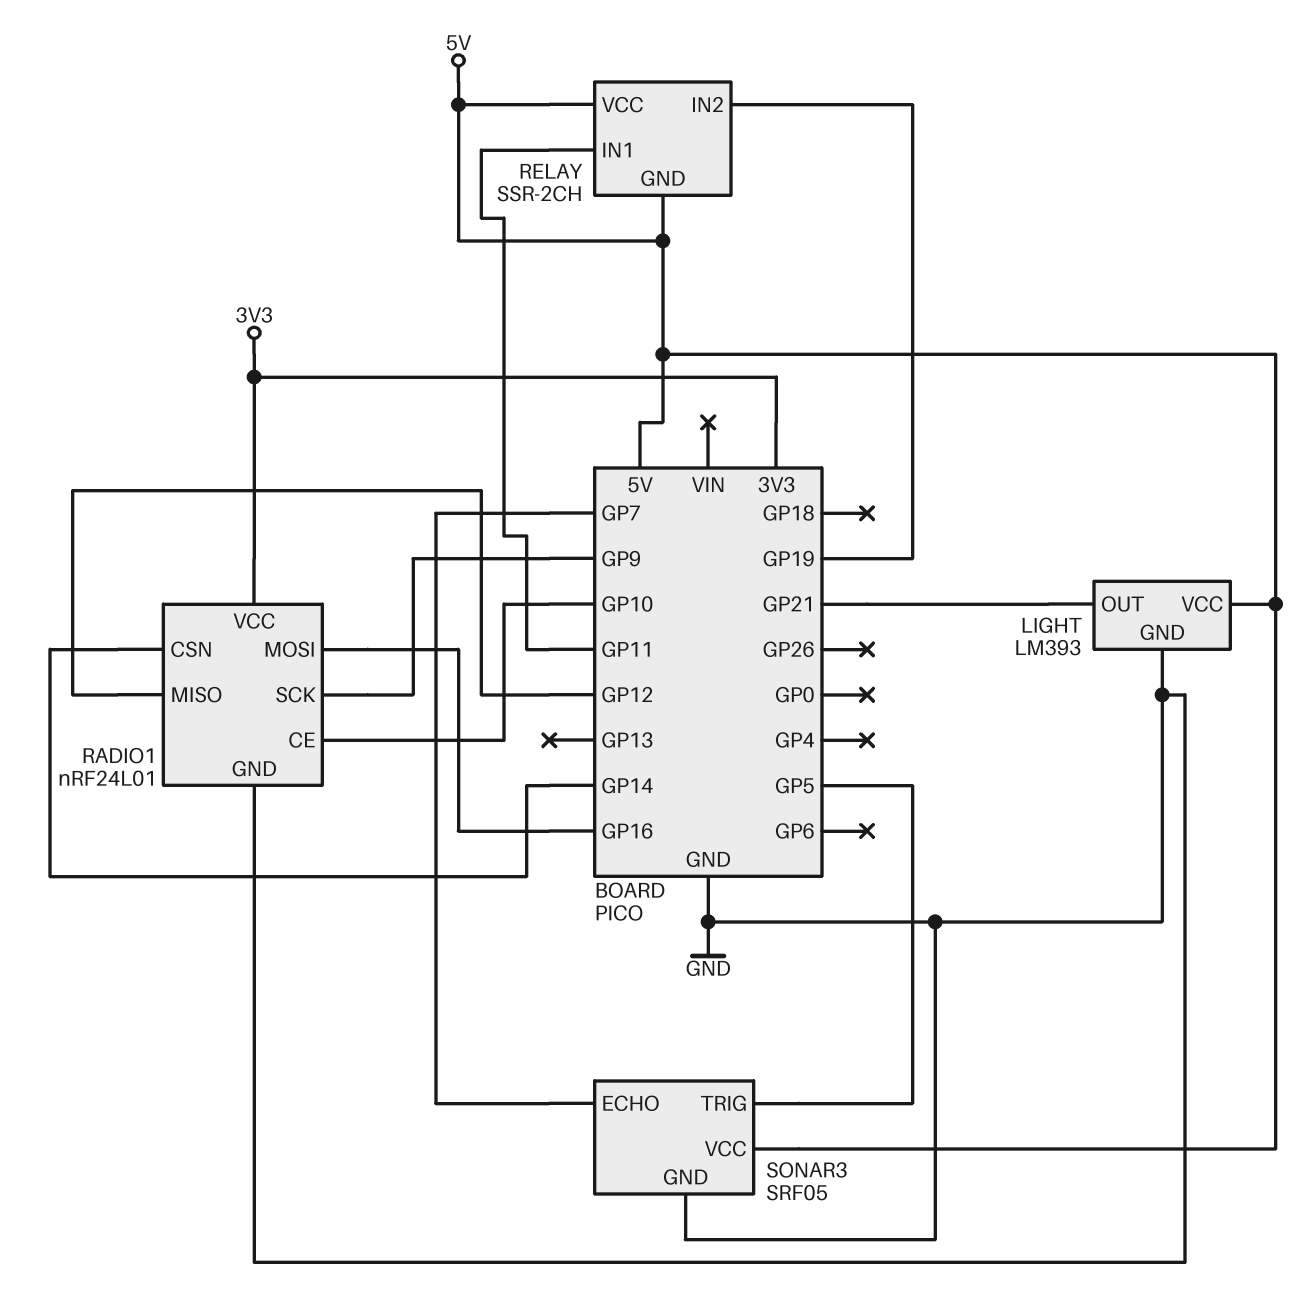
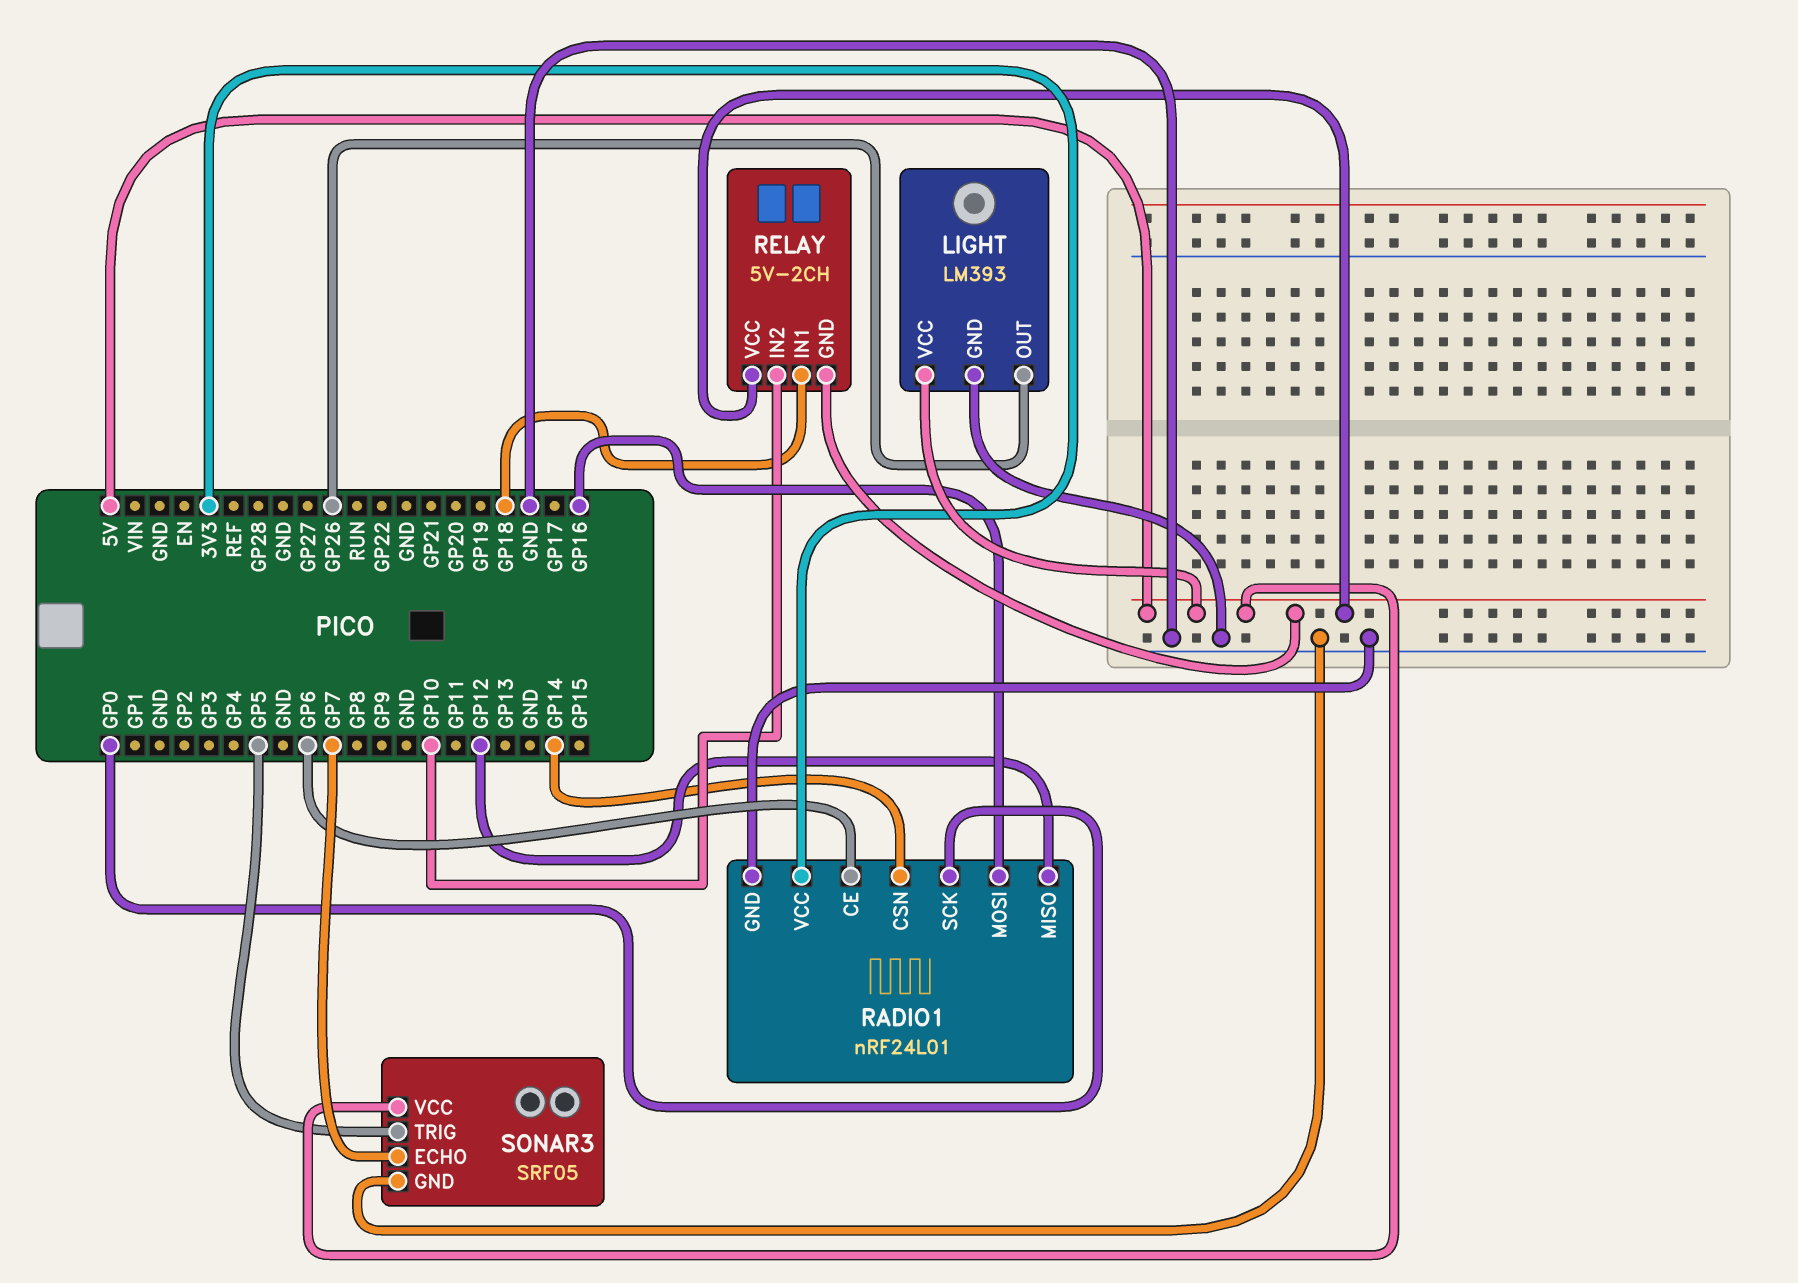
LIGHT pin OUT: GP21 -> GP26
RADIO1 pin CE: GP10 -> GP6
RADIO1 pin SCK: GP9 -> GP0
RELAY: SSR-2CH -> 5V-2CH
RELAY pin IN1: GP11 -> GP18
RELAY pin IN2: GP19 -> GP10

